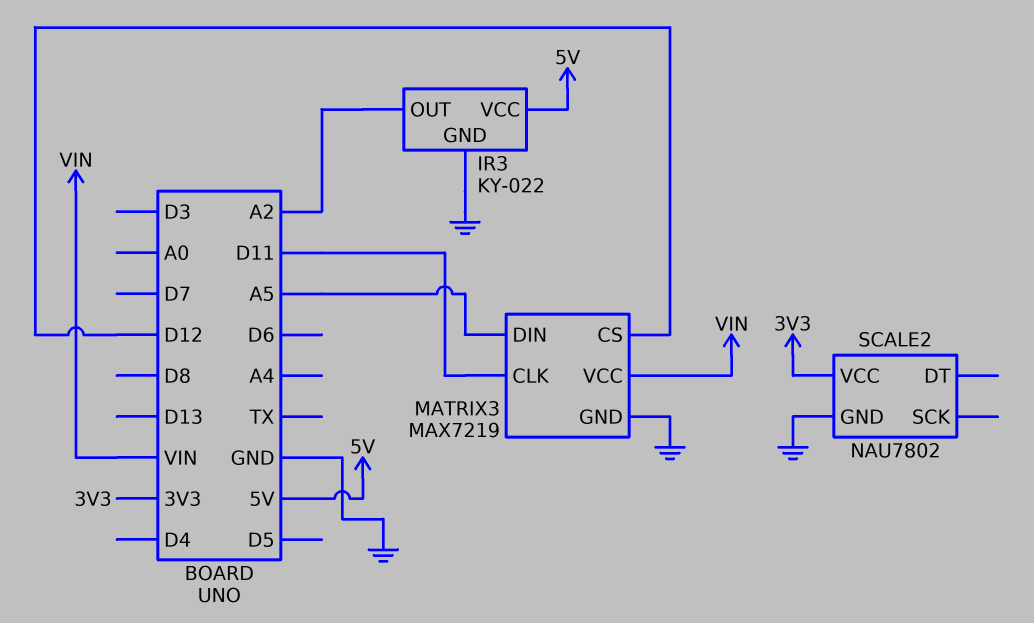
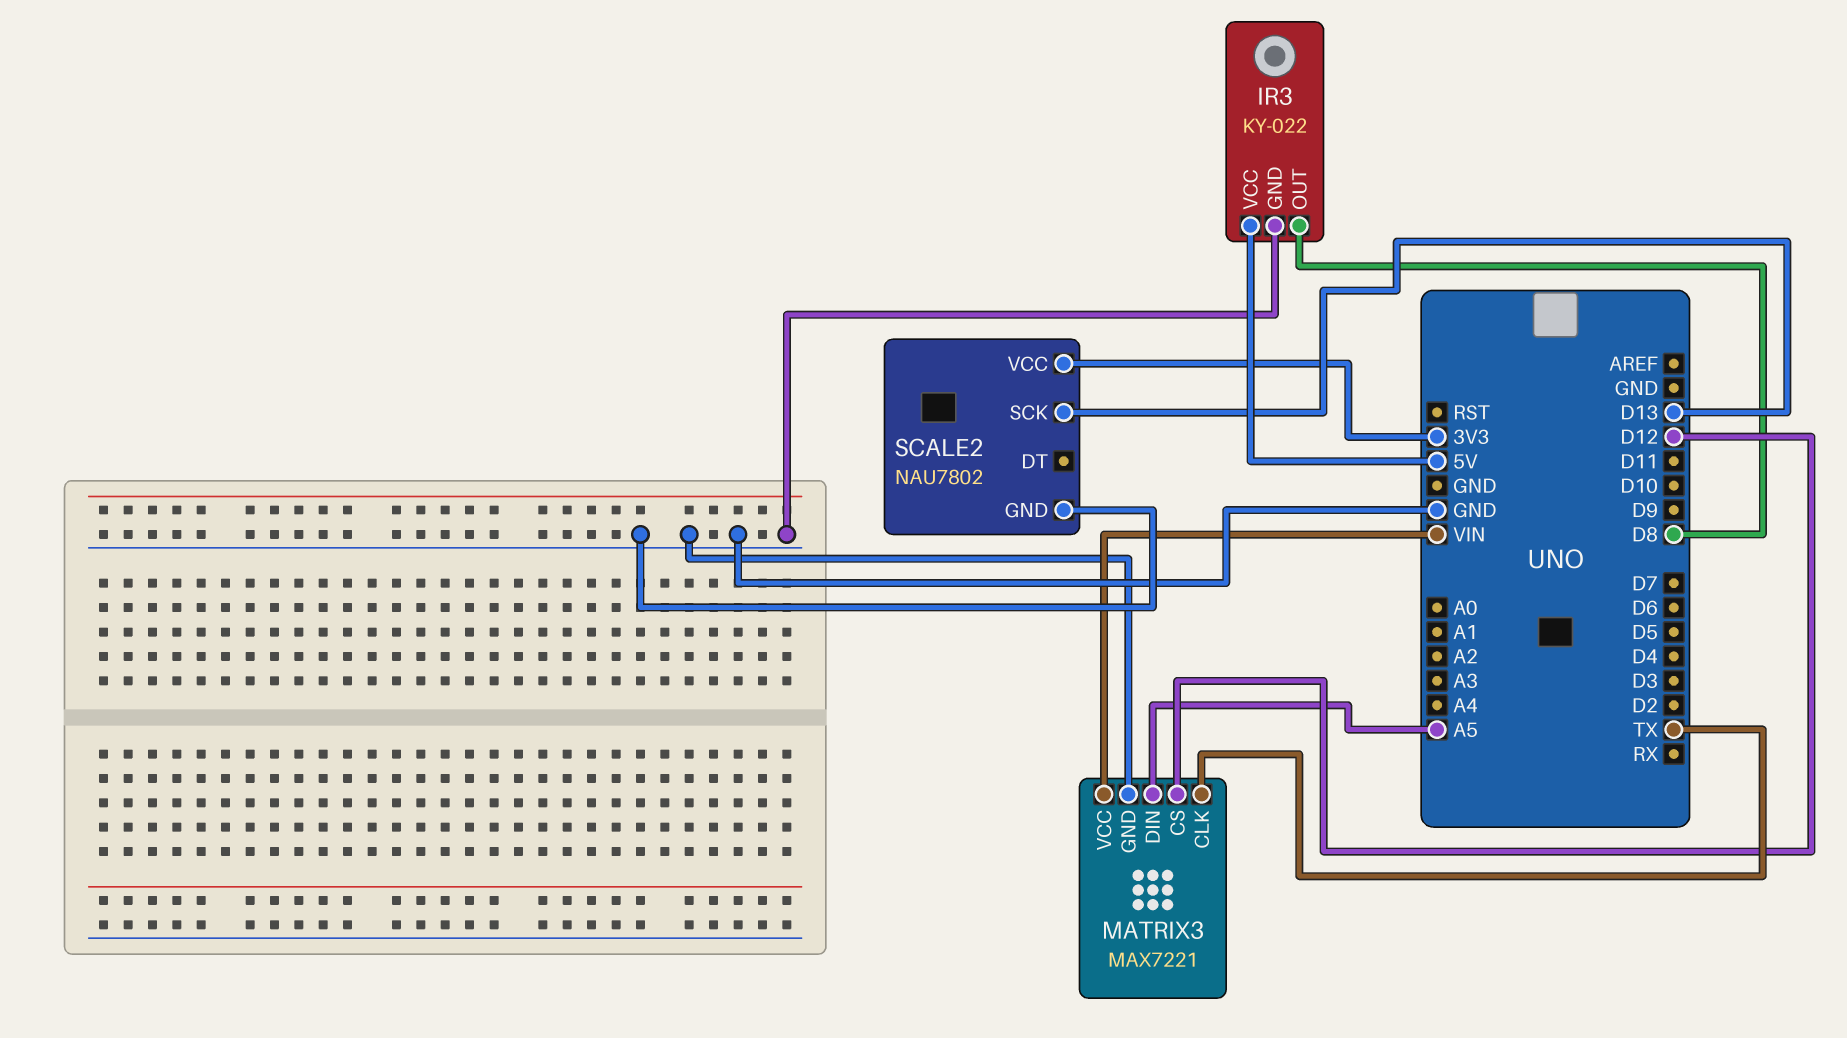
IR3 pin OUT: A2 -> D8
MATRIX3: MAX7219 -> MAX7221
MATRIX3 pin CLK: D11 -> TX
SCALE2 pin SCK: none -> D13

